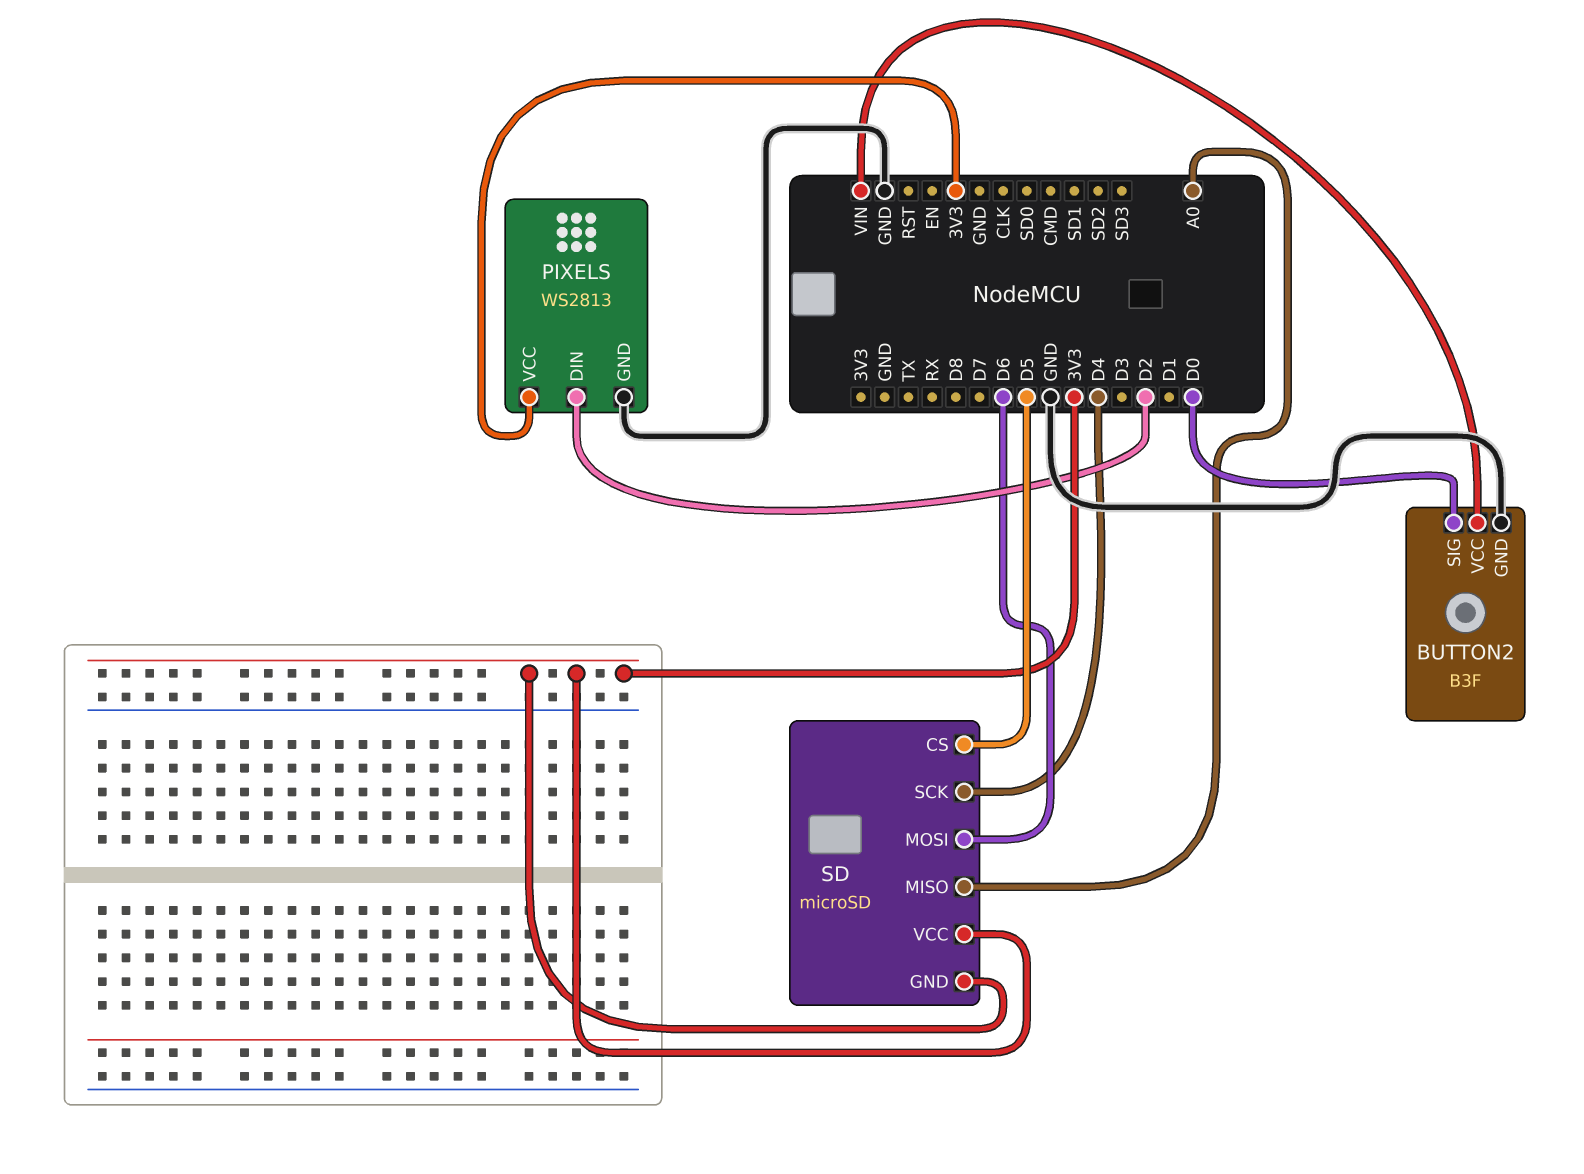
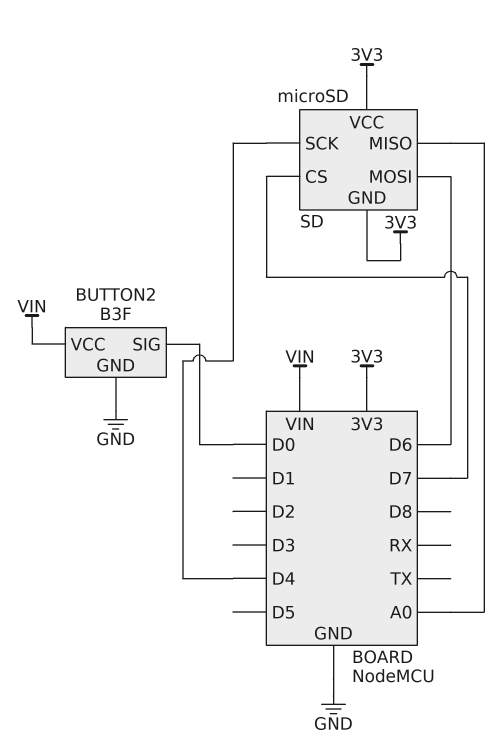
PIXELS: WS2813 -> none
PIXELS pin DIN: D2 -> none
PIXELS pin GND: GND -> none
PIXELS pin VCC: 3V3 -> none
SD pin CS: D5 -> D7

